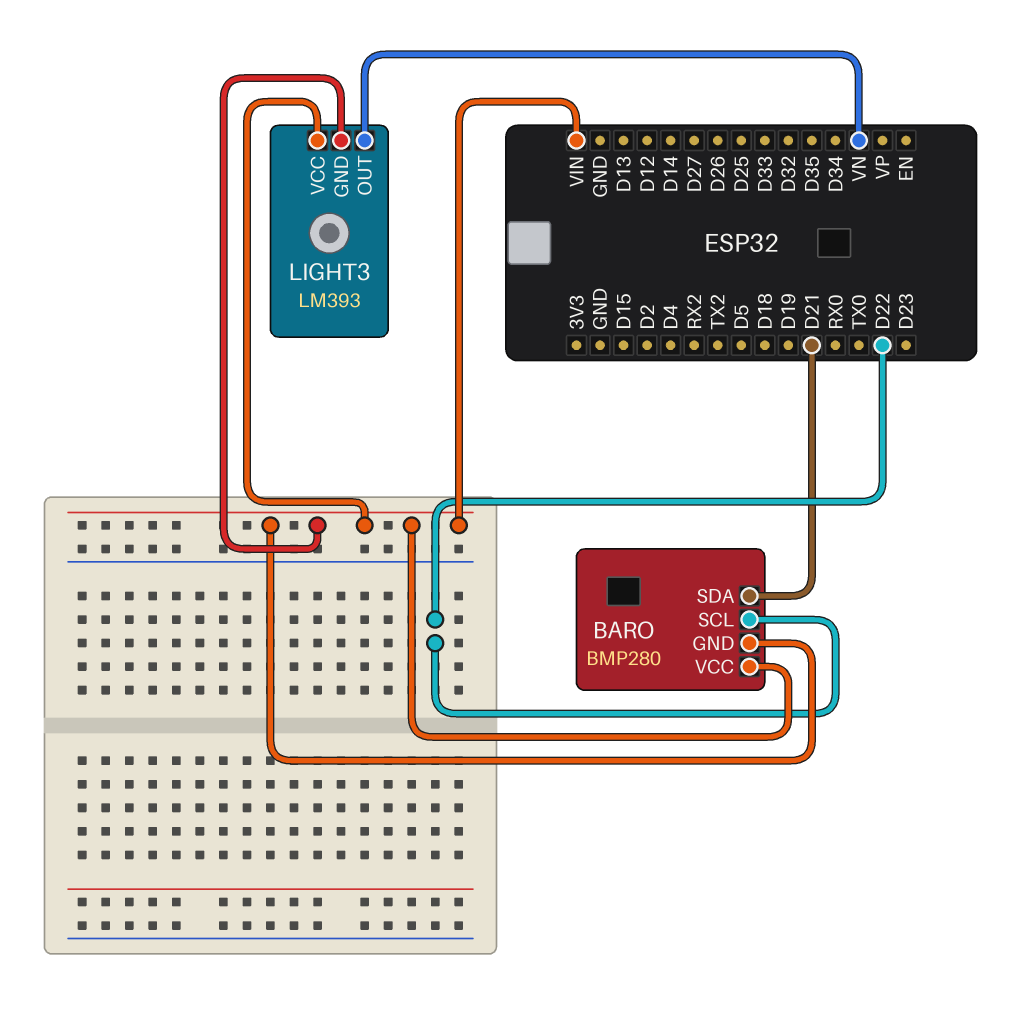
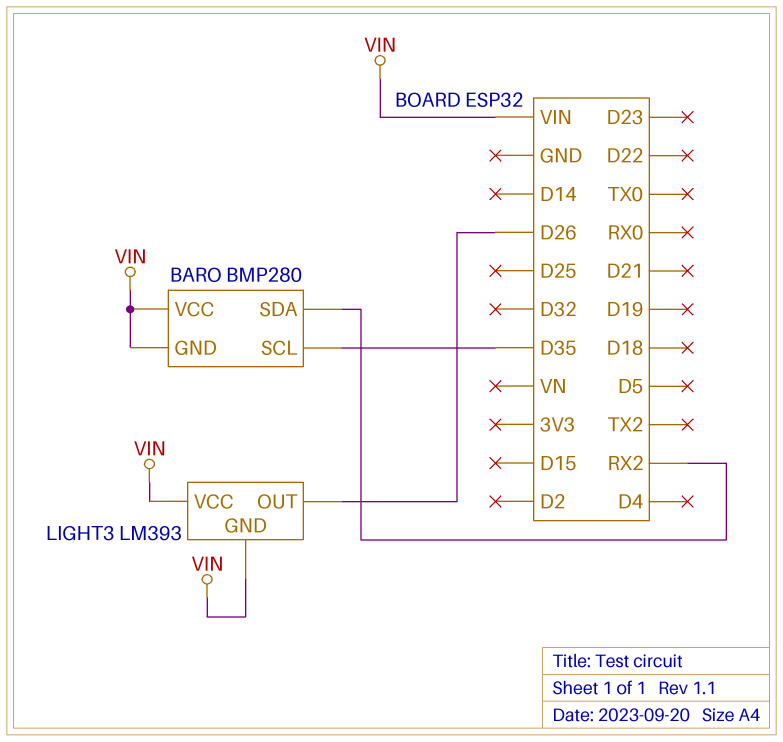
BARO pin SCL: D22 -> D35
BARO pin SDA: D21 -> RX2
LIGHT3 pin OUT: VN -> D26

